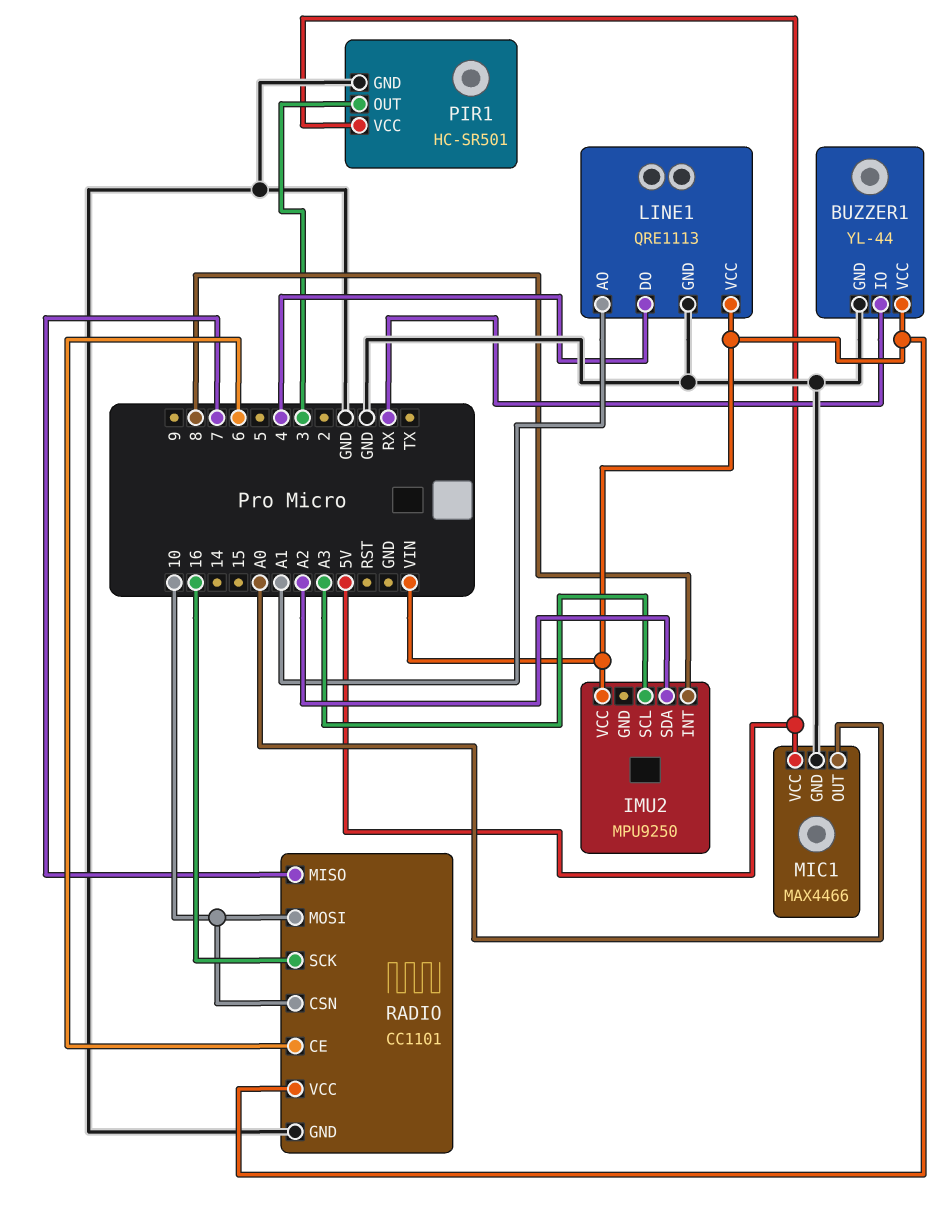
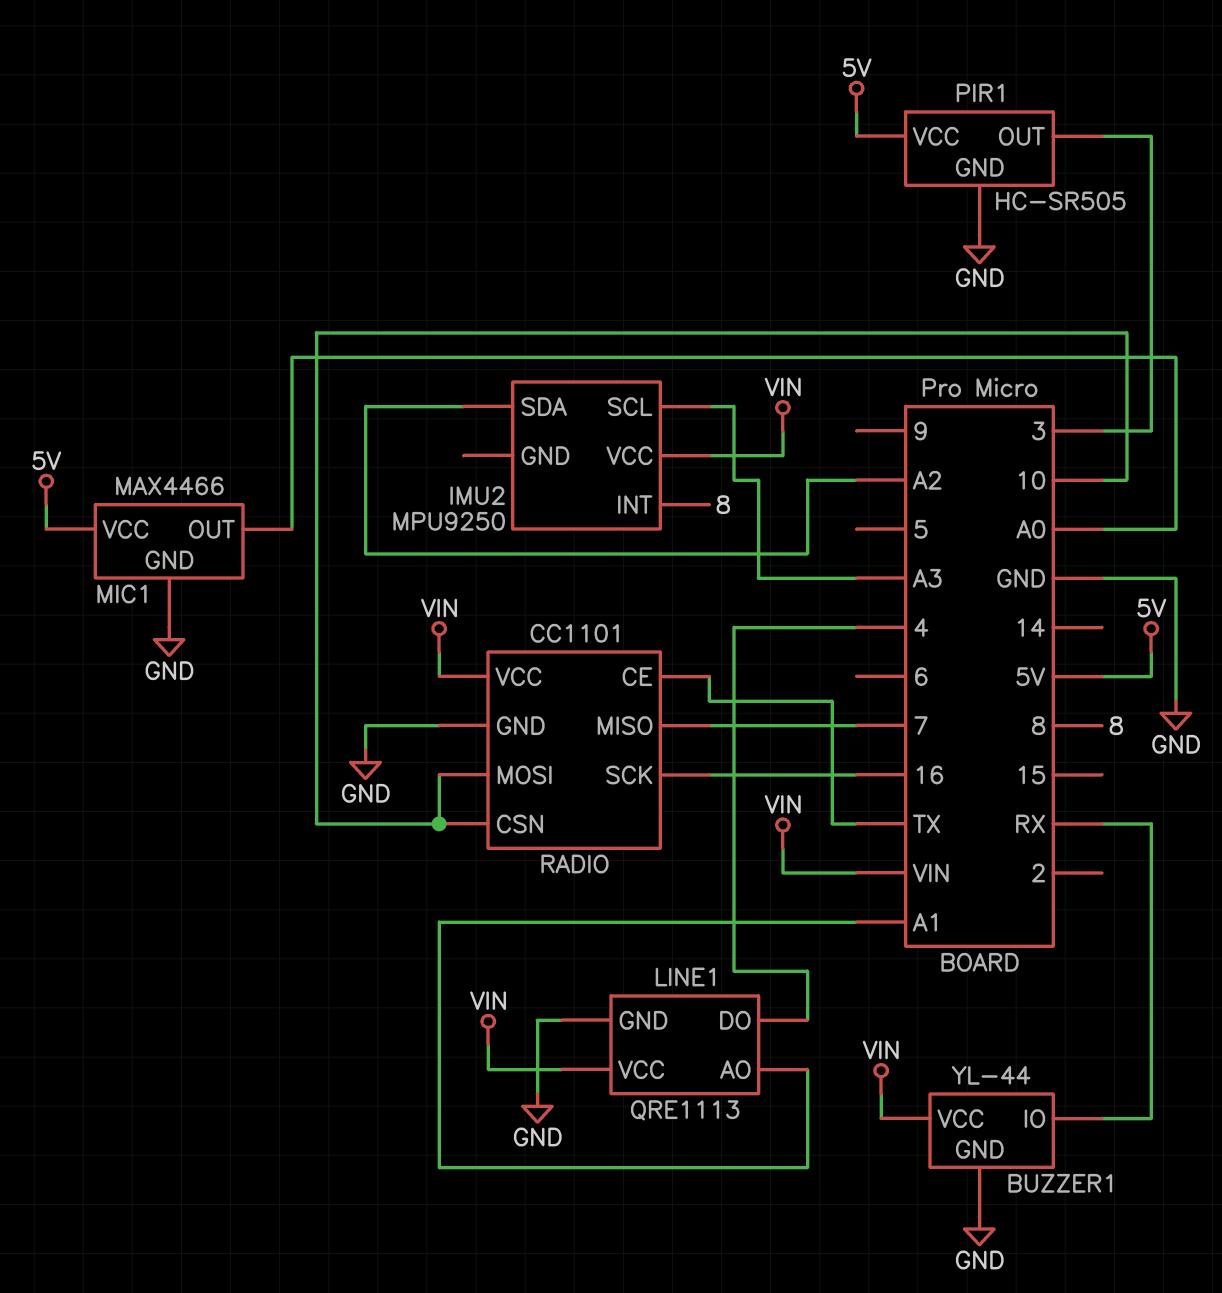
PIR1: HC-SR501 -> HC-SR505
RADIO pin CE: 6 -> TX

